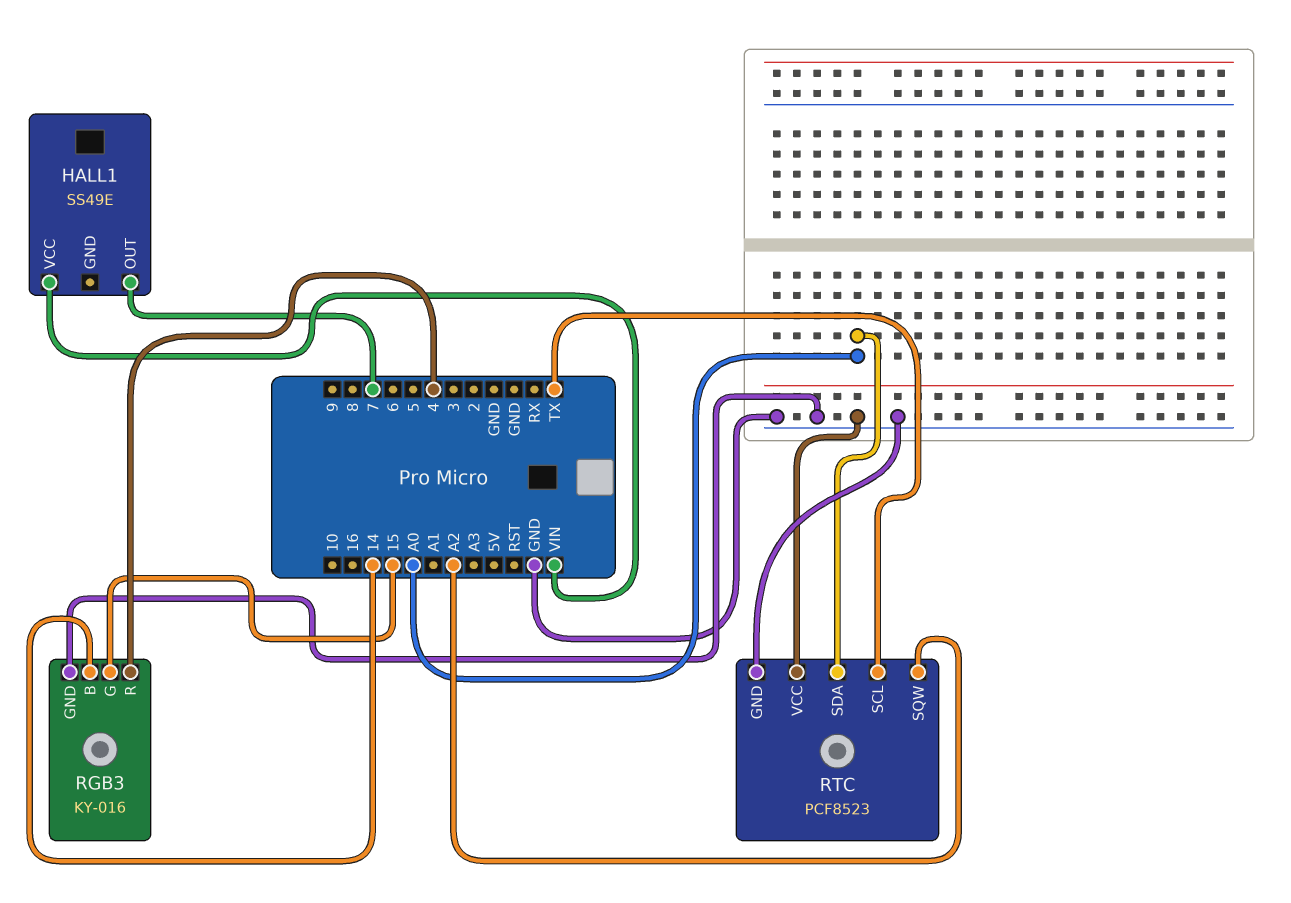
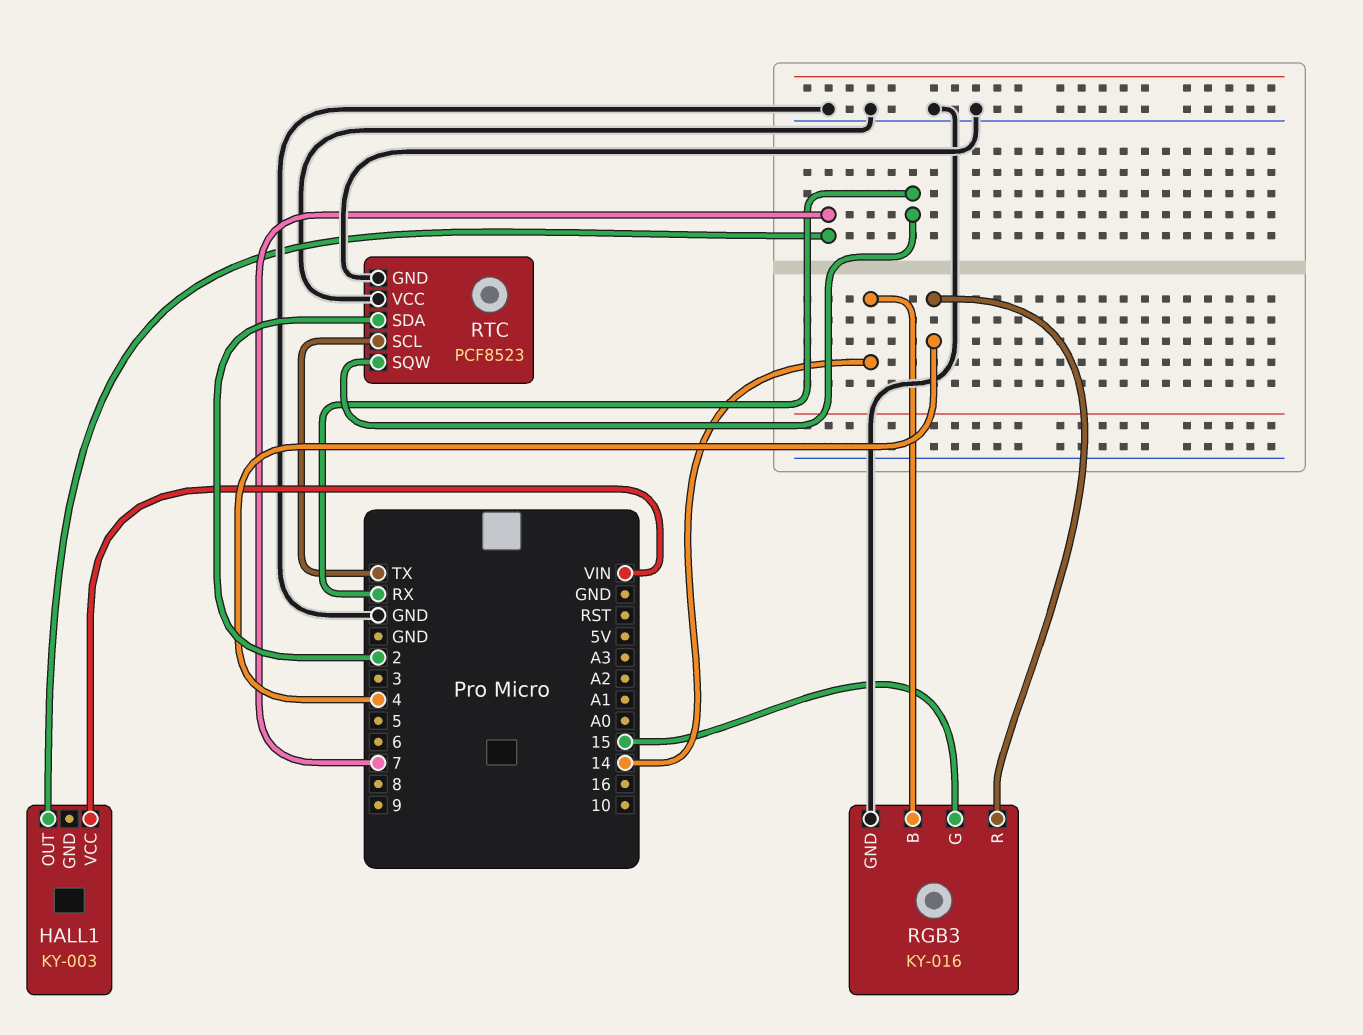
HALL1: SS49E -> KY-003
RTC pin SDA: A0 -> 2
RTC pin SQW: A2 -> RX

